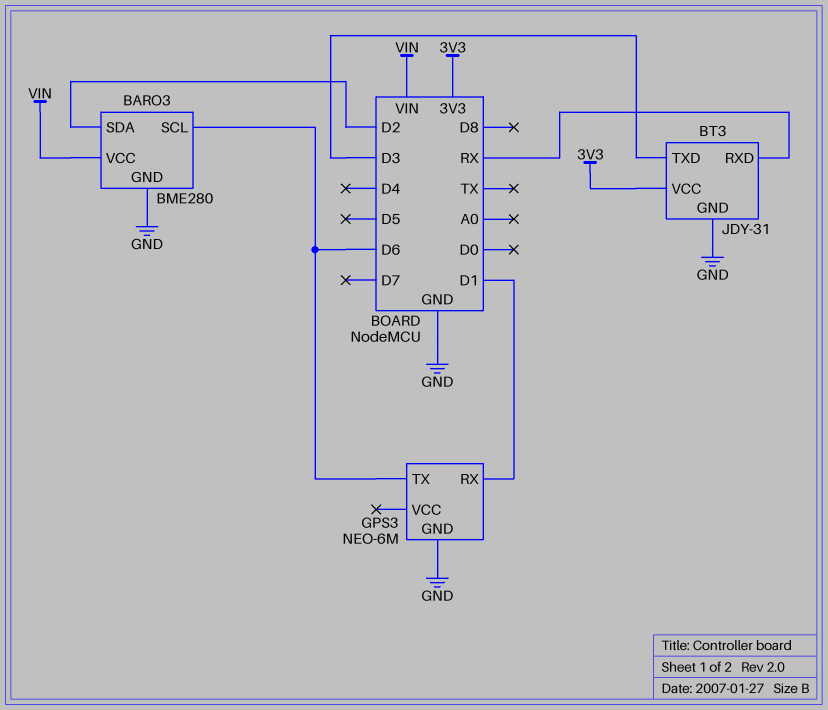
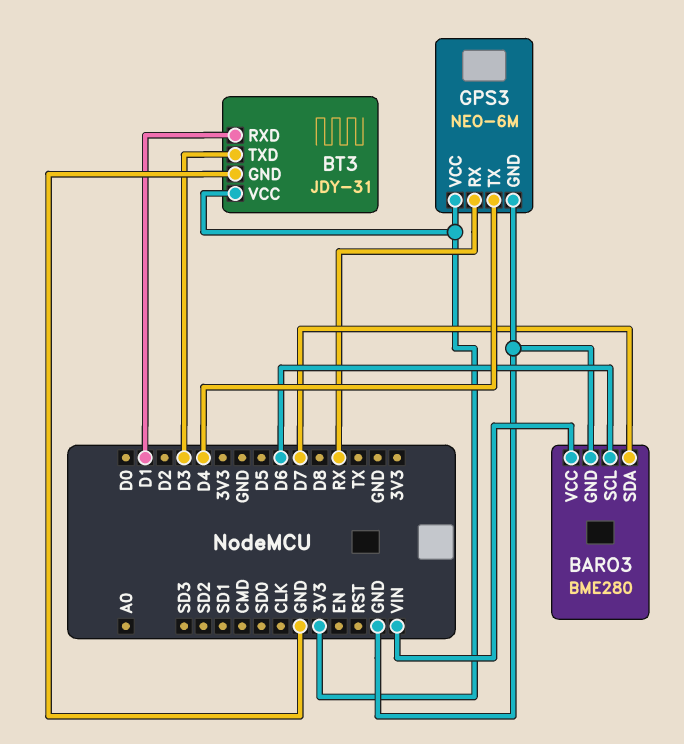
BARO3 pin SDA: D2 -> D7
BT3 pin RXD: RX -> D1
GPS3 pin RX: D1 -> RX
GPS3 pin TX: D6 -> D4
GPS3 pin VCC: none -> 3V3

